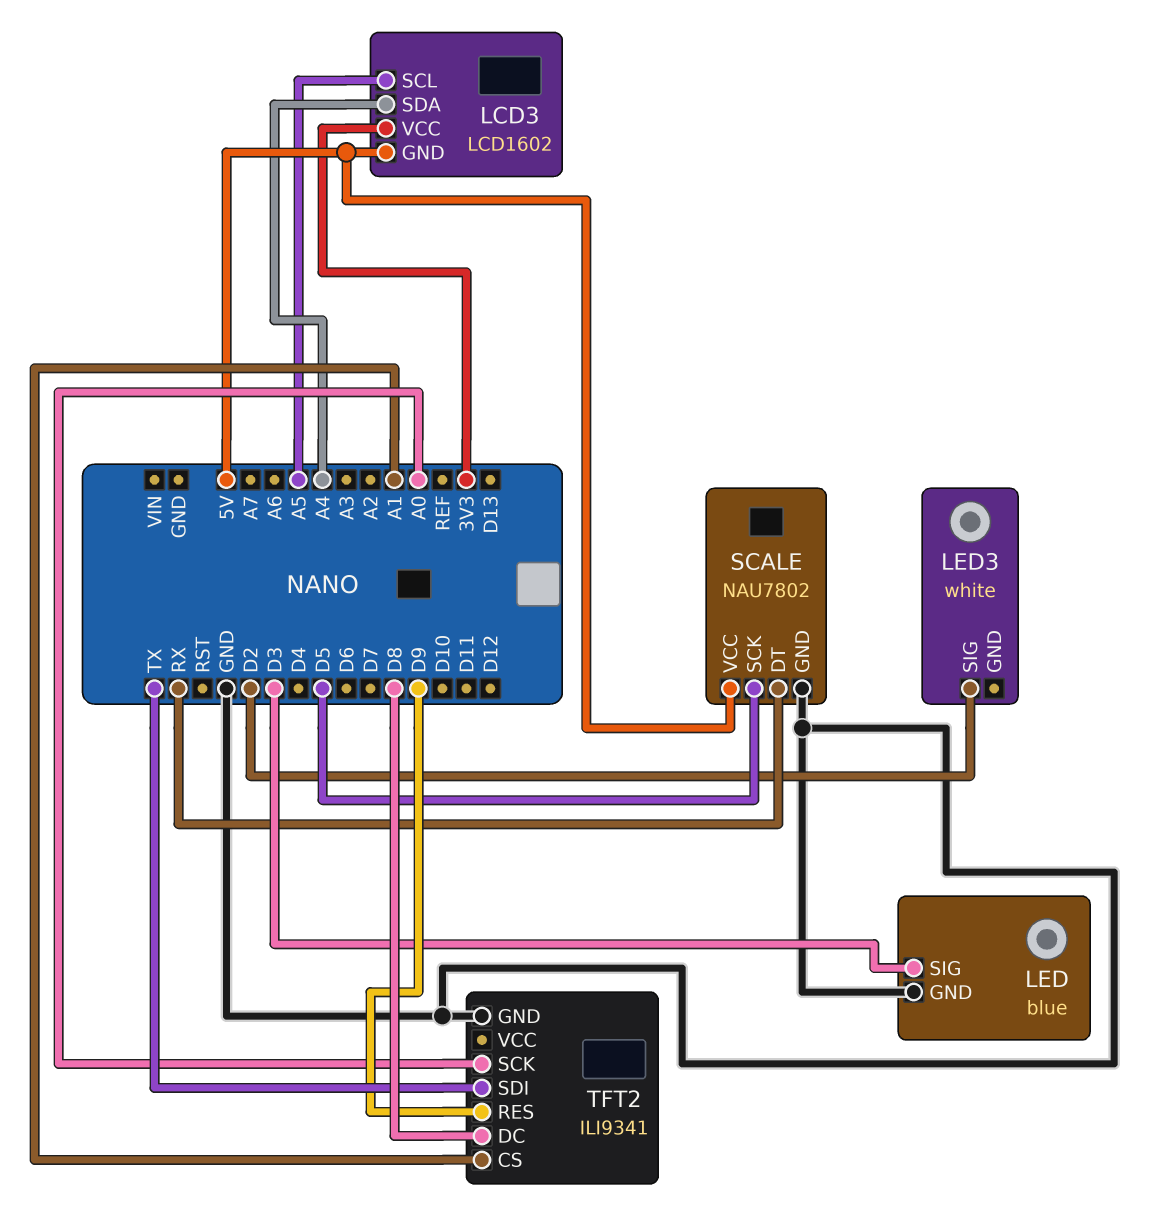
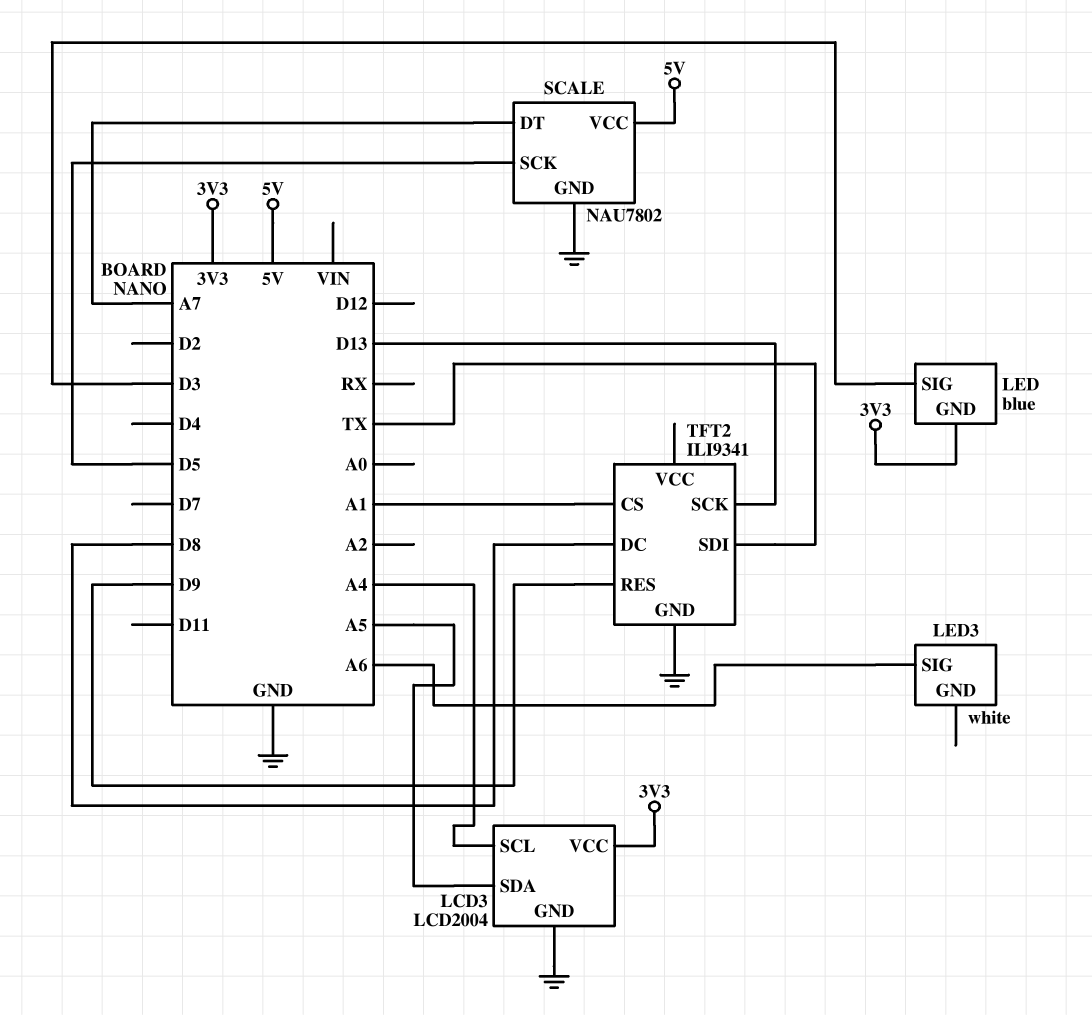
LCD3: LCD1602 -> LCD2004
LCD3 pin GND: 5V -> GND
LCD3 pin SCL: A5 -> A4
LCD3 pin SDA: A4 -> A5
LED pin GND: GND -> 3V3
LED3 pin SIG: D2 -> A6
SCALE pin DT: RX -> A7
TFT2 pin SCK: A0 -> D13

